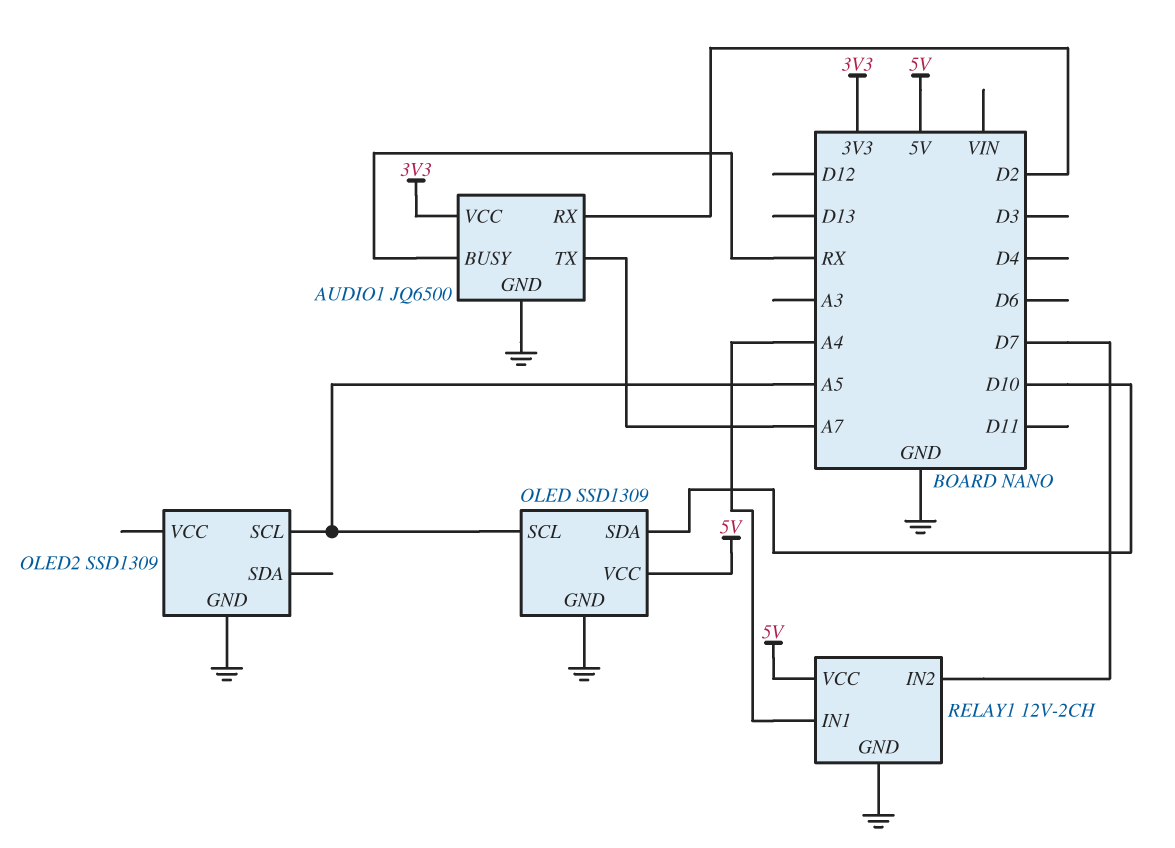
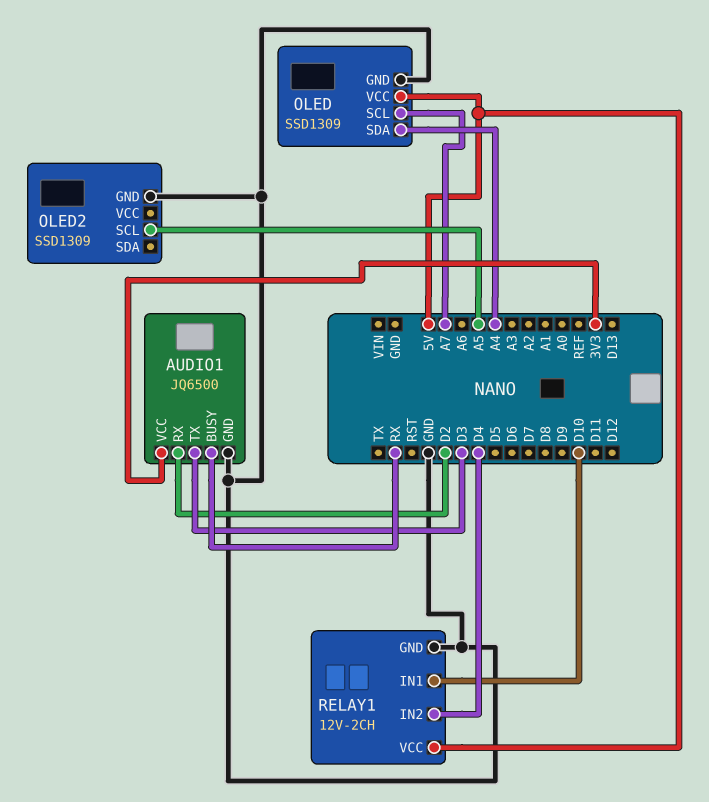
AUDIO1 pin TX: A7 -> D3
OLED pin SCL: A5 -> A7
OLED pin SDA: D10 -> A4
RELAY1 pin IN1: A4 -> D10
RELAY1 pin IN2: D7 -> D4

